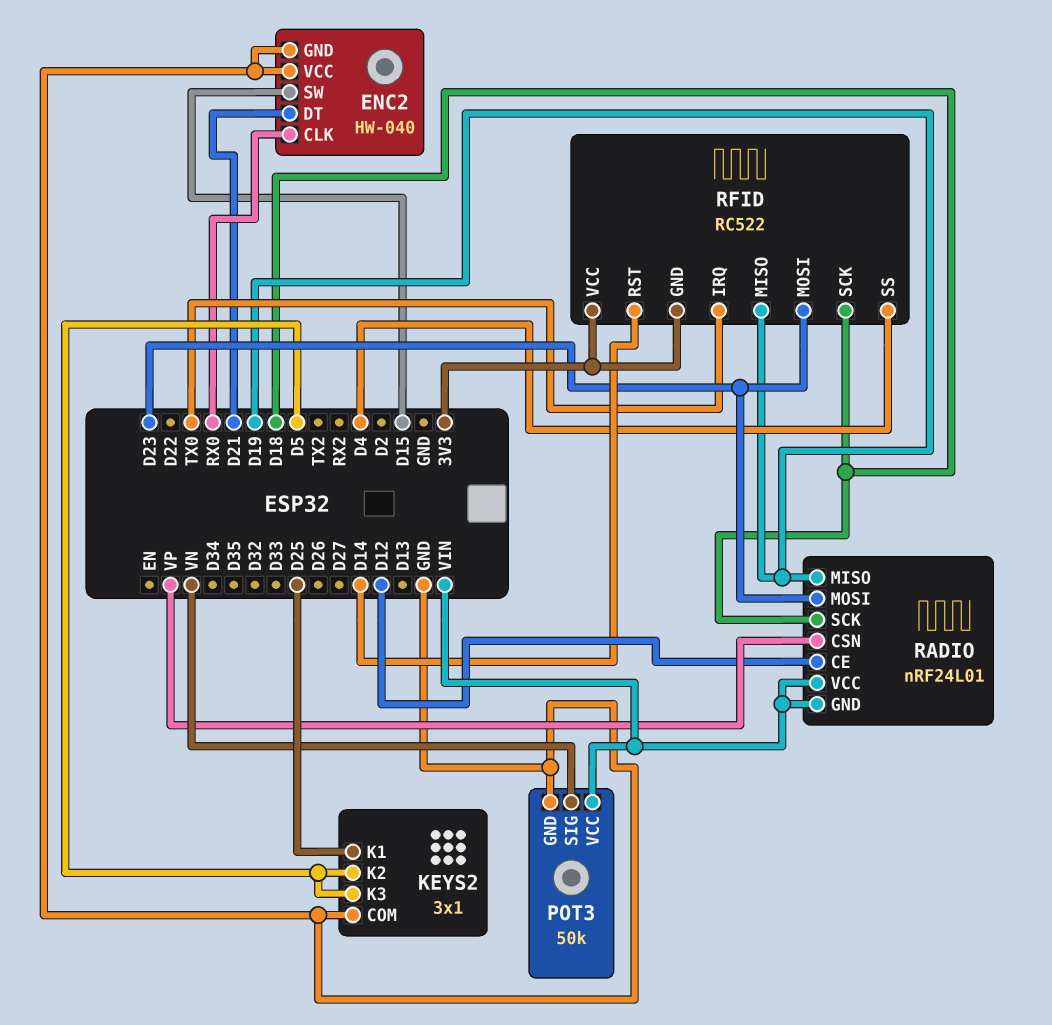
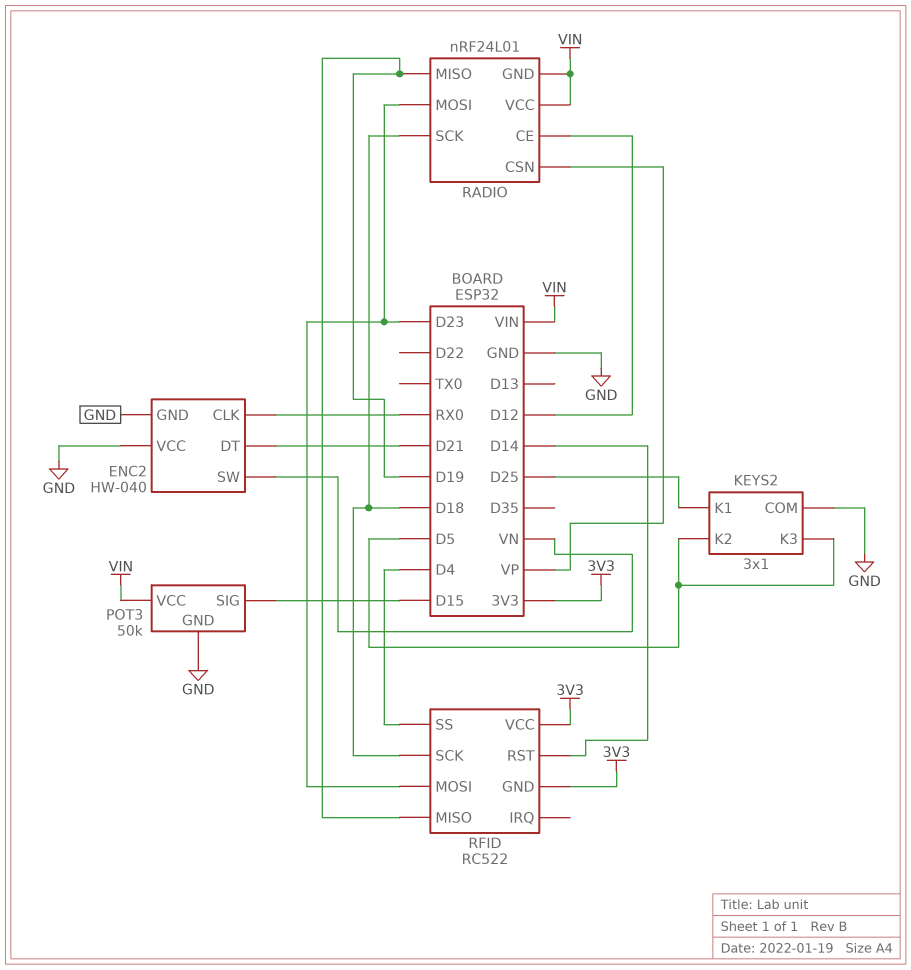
ENC2 pin SW: D15 -> VN
POT3 pin SIG: VN -> D15
RFID pin IRQ: TX0 -> none

